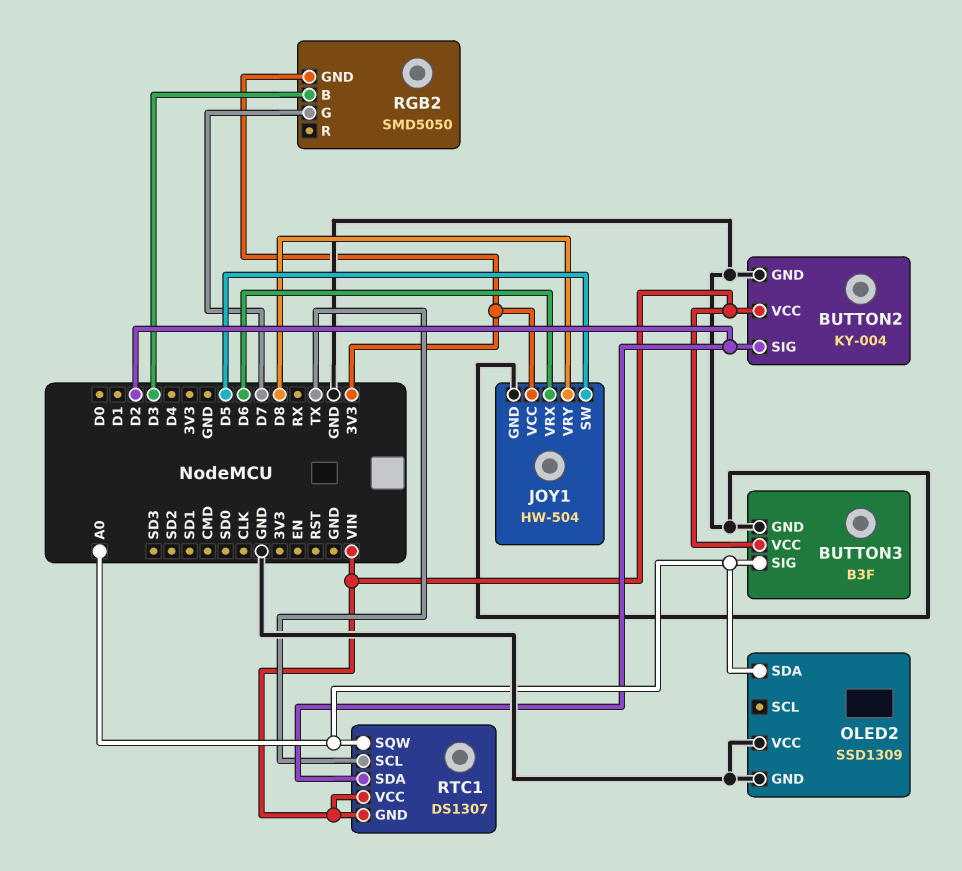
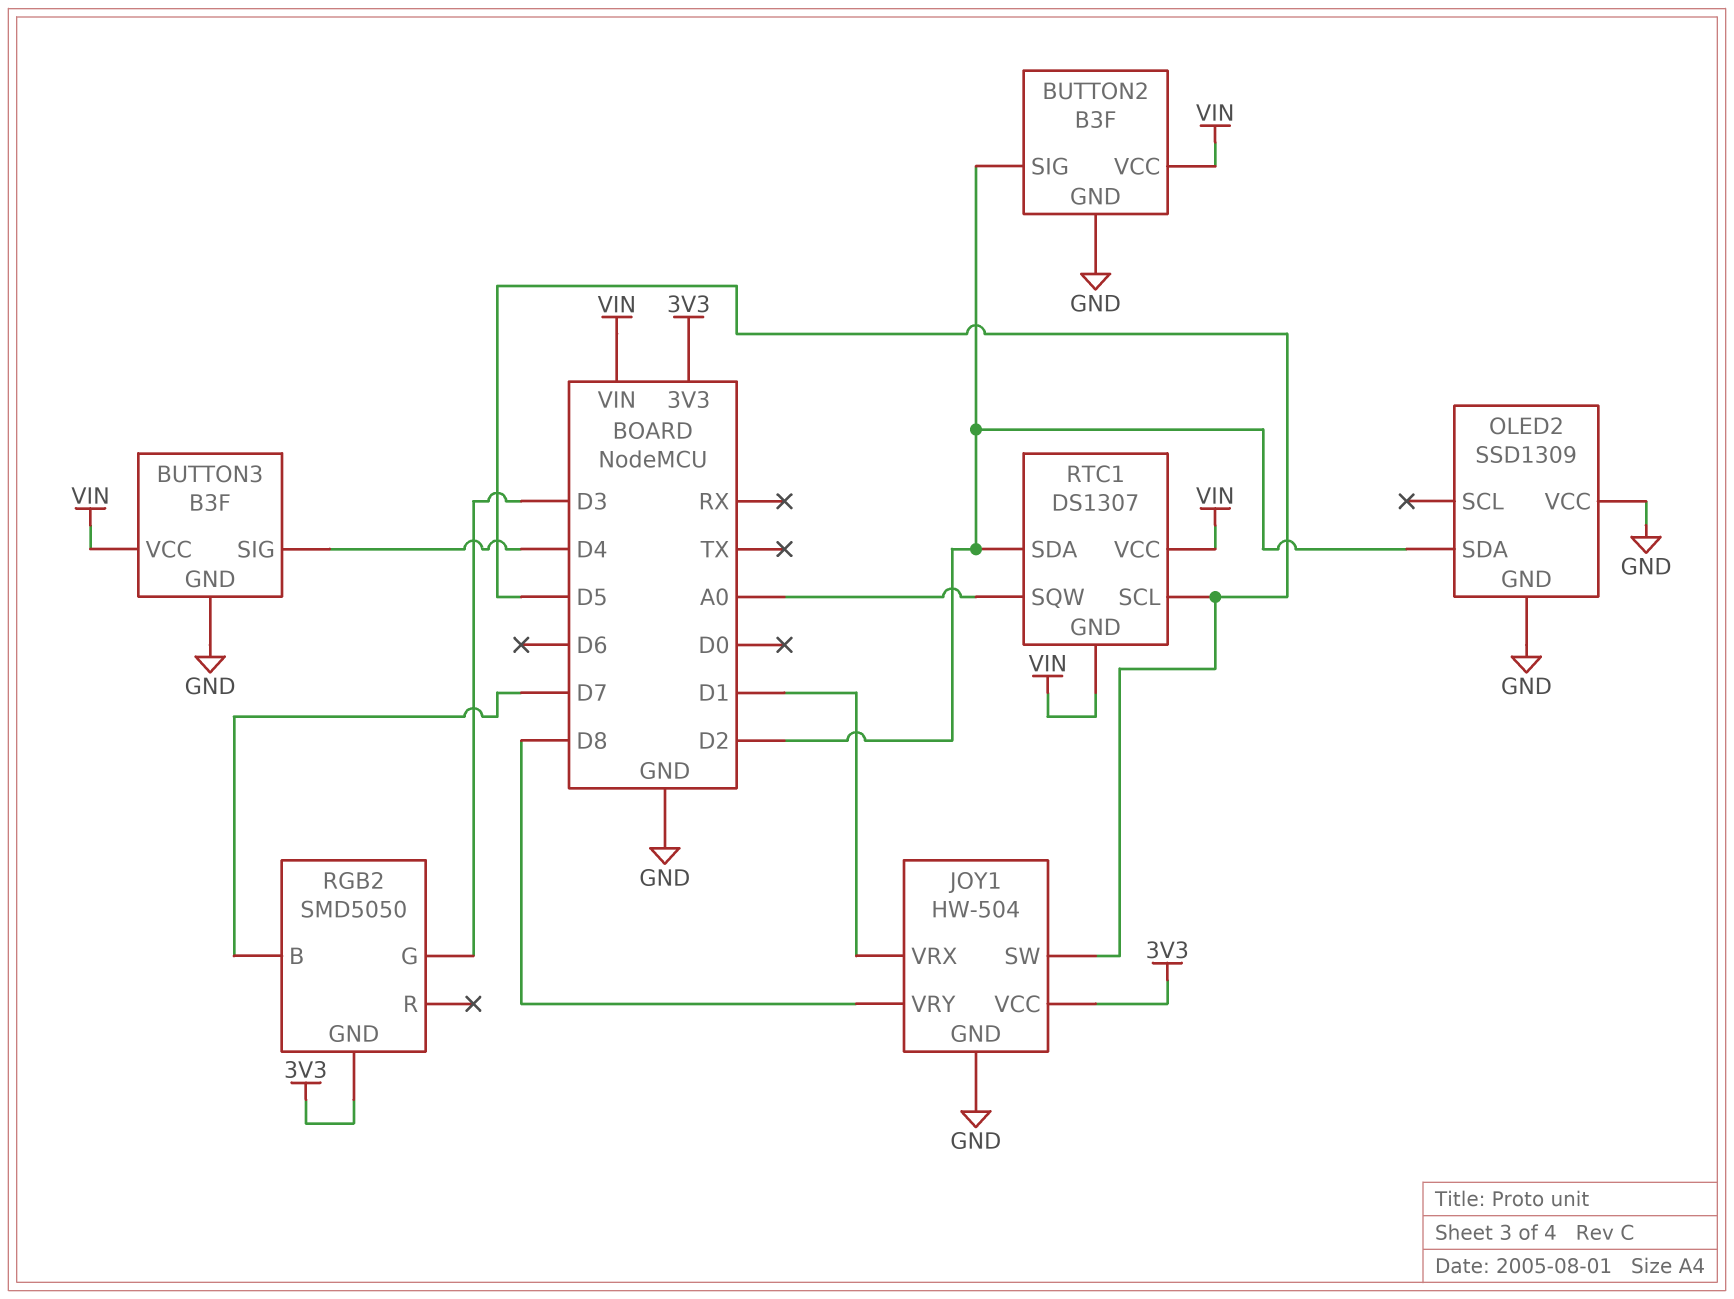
BUTTON2: KY-004 -> B3F
BUTTON3 pin SIG: A0 -> D4
JOY1 pin VRX: D6 -> D1
OLED2 pin SDA: A0 -> D2
RGB2 pin B: D3 -> D7
RGB2 pin G: D7 -> D3
RTC1 pin SCL: TX -> D5

